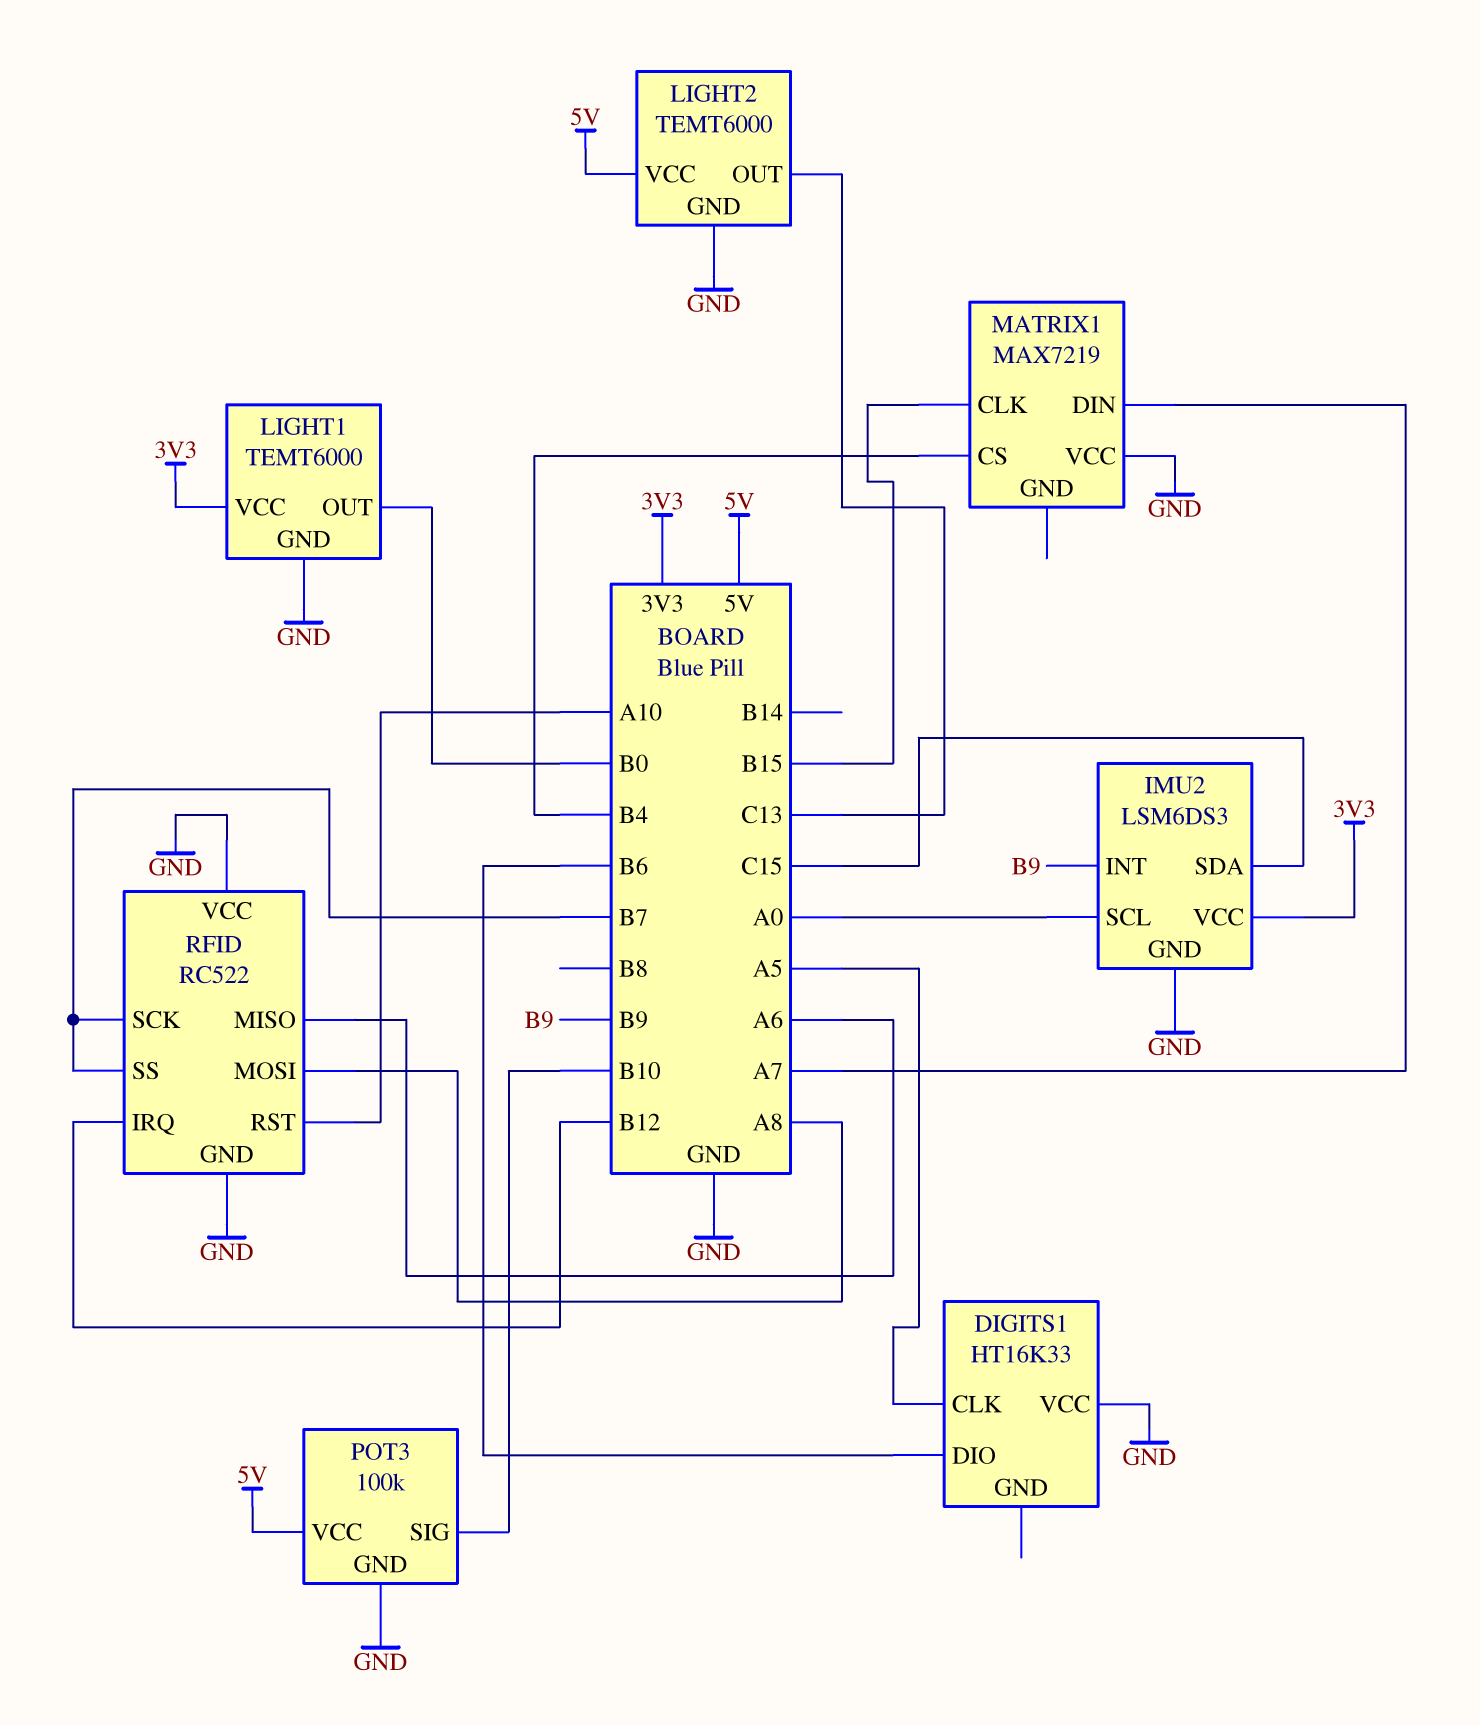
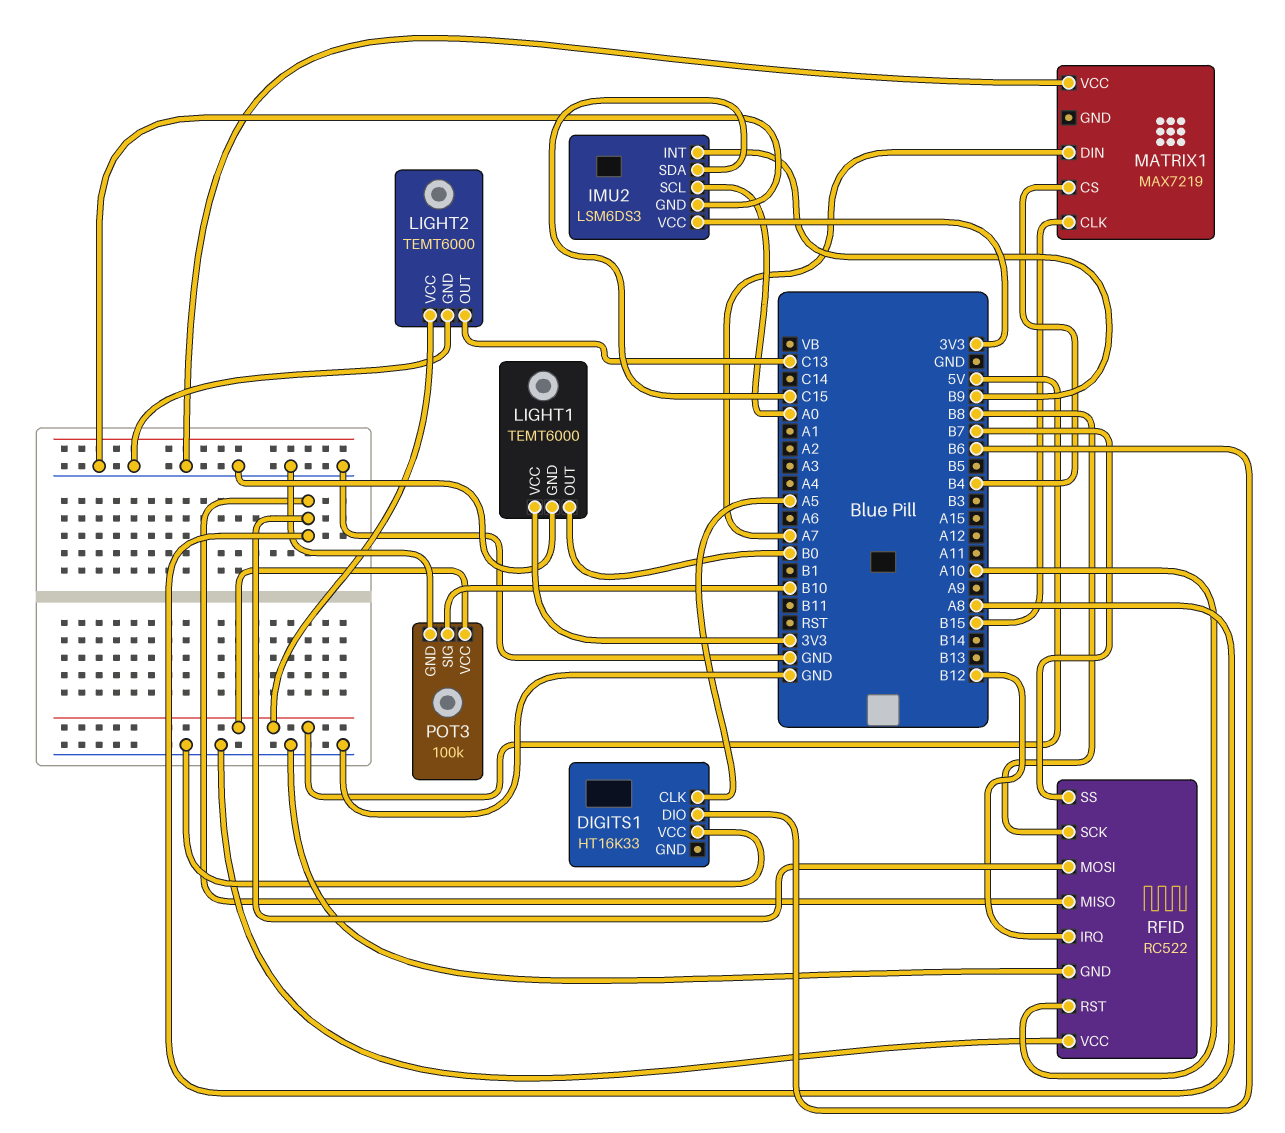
RFID pin MISO: A6 -> A8
RFID pin SCK: B7 -> B8

